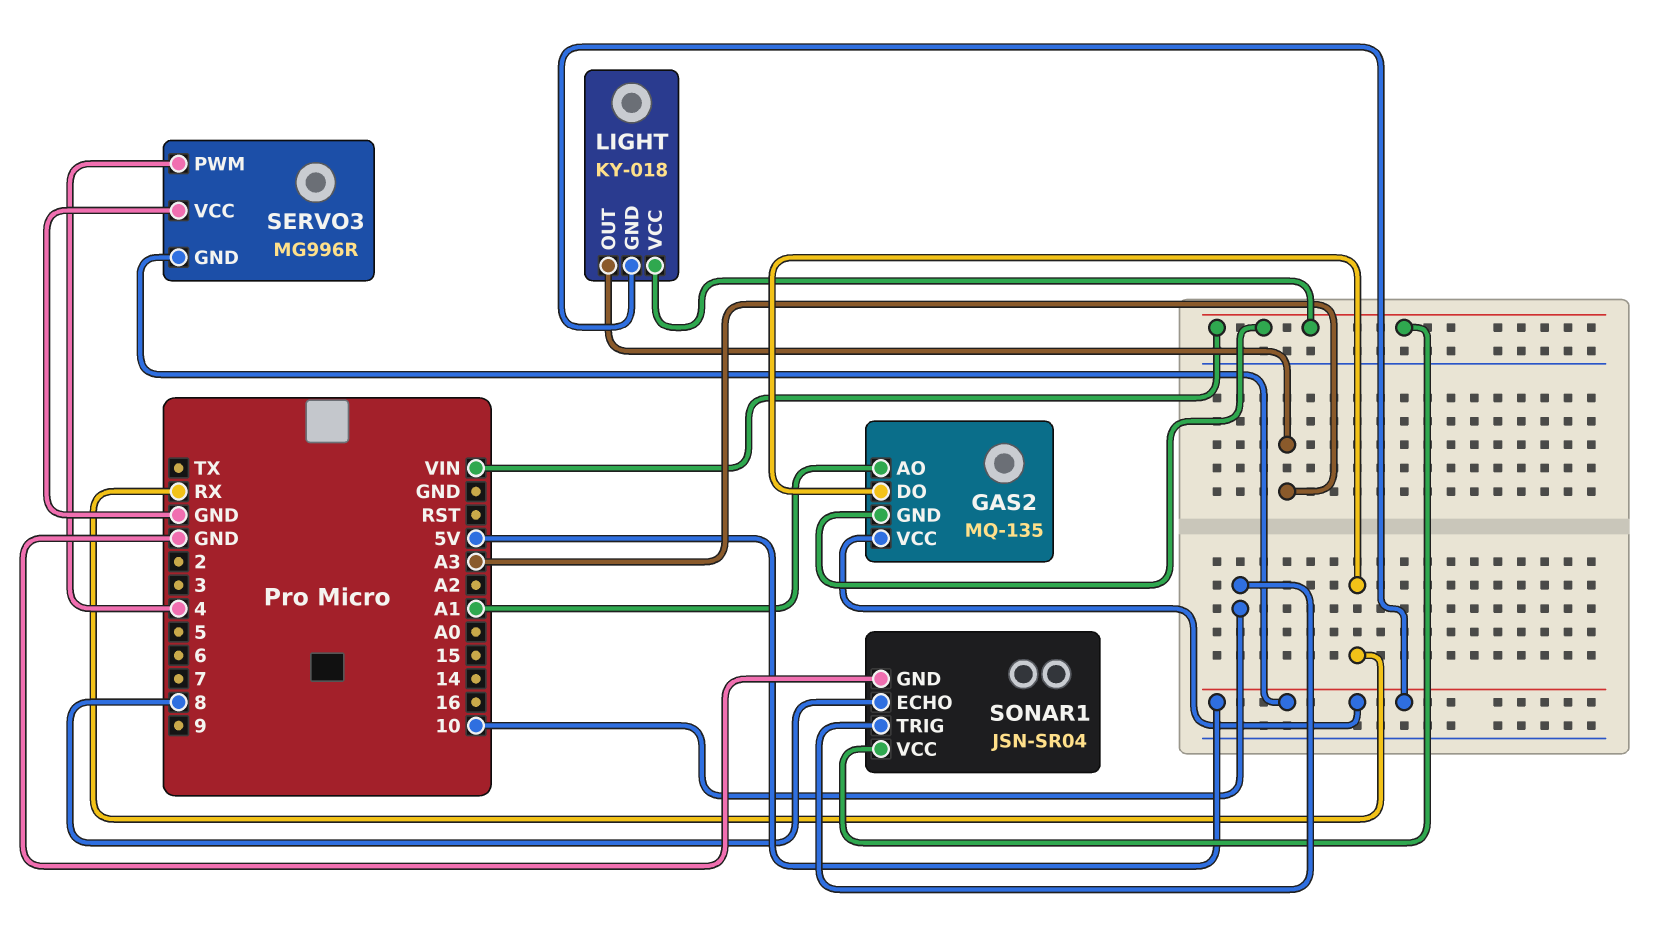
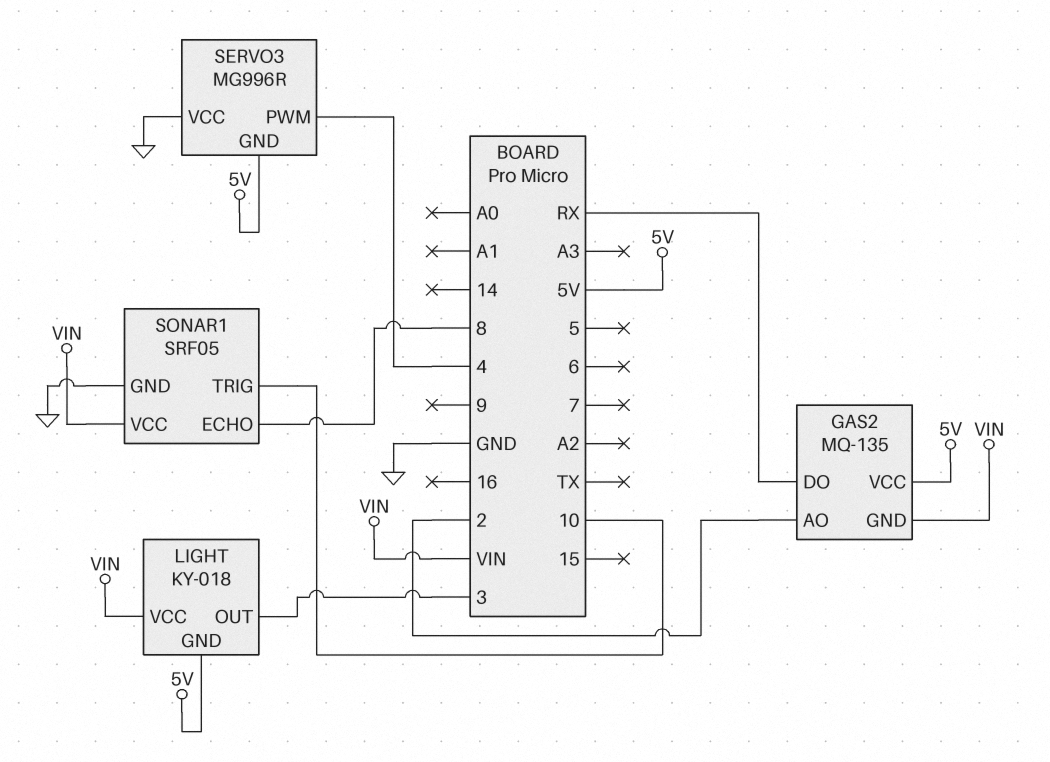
GAS2 pin AO: A1 -> 2
LIGHT pin OUT: A3 -> 3
SONAR1: JSN-SR04 -> SRF05

